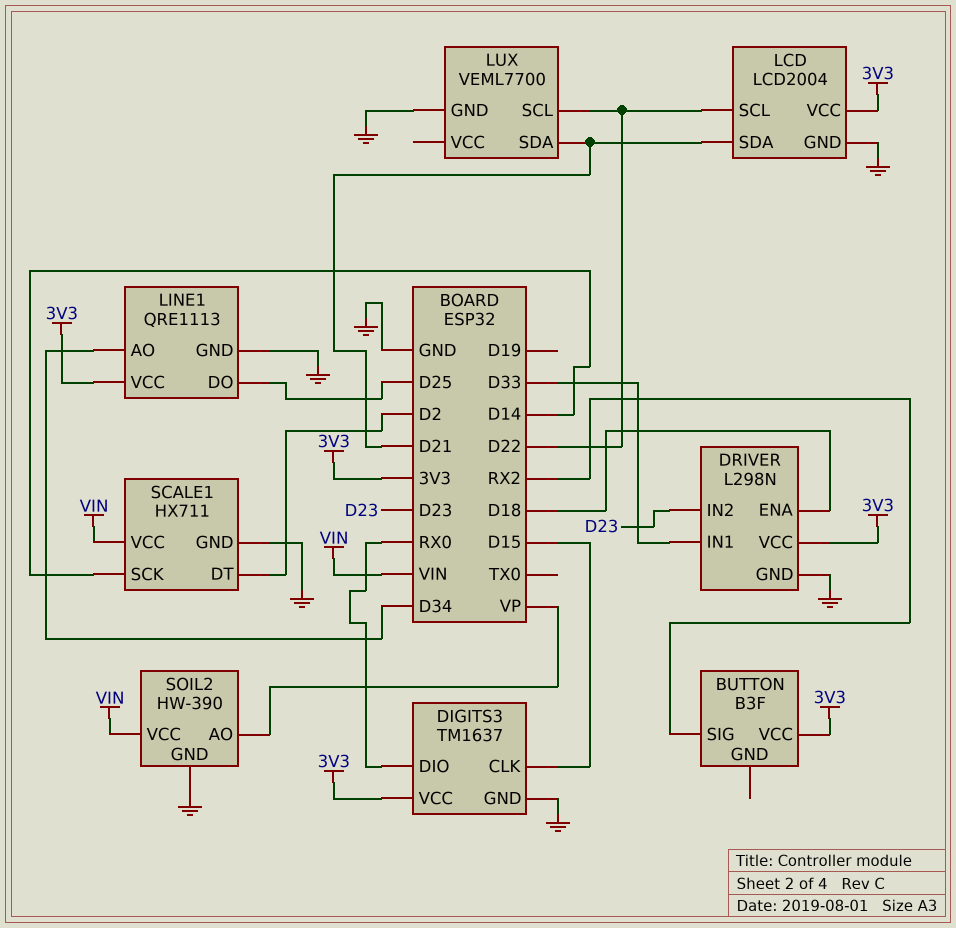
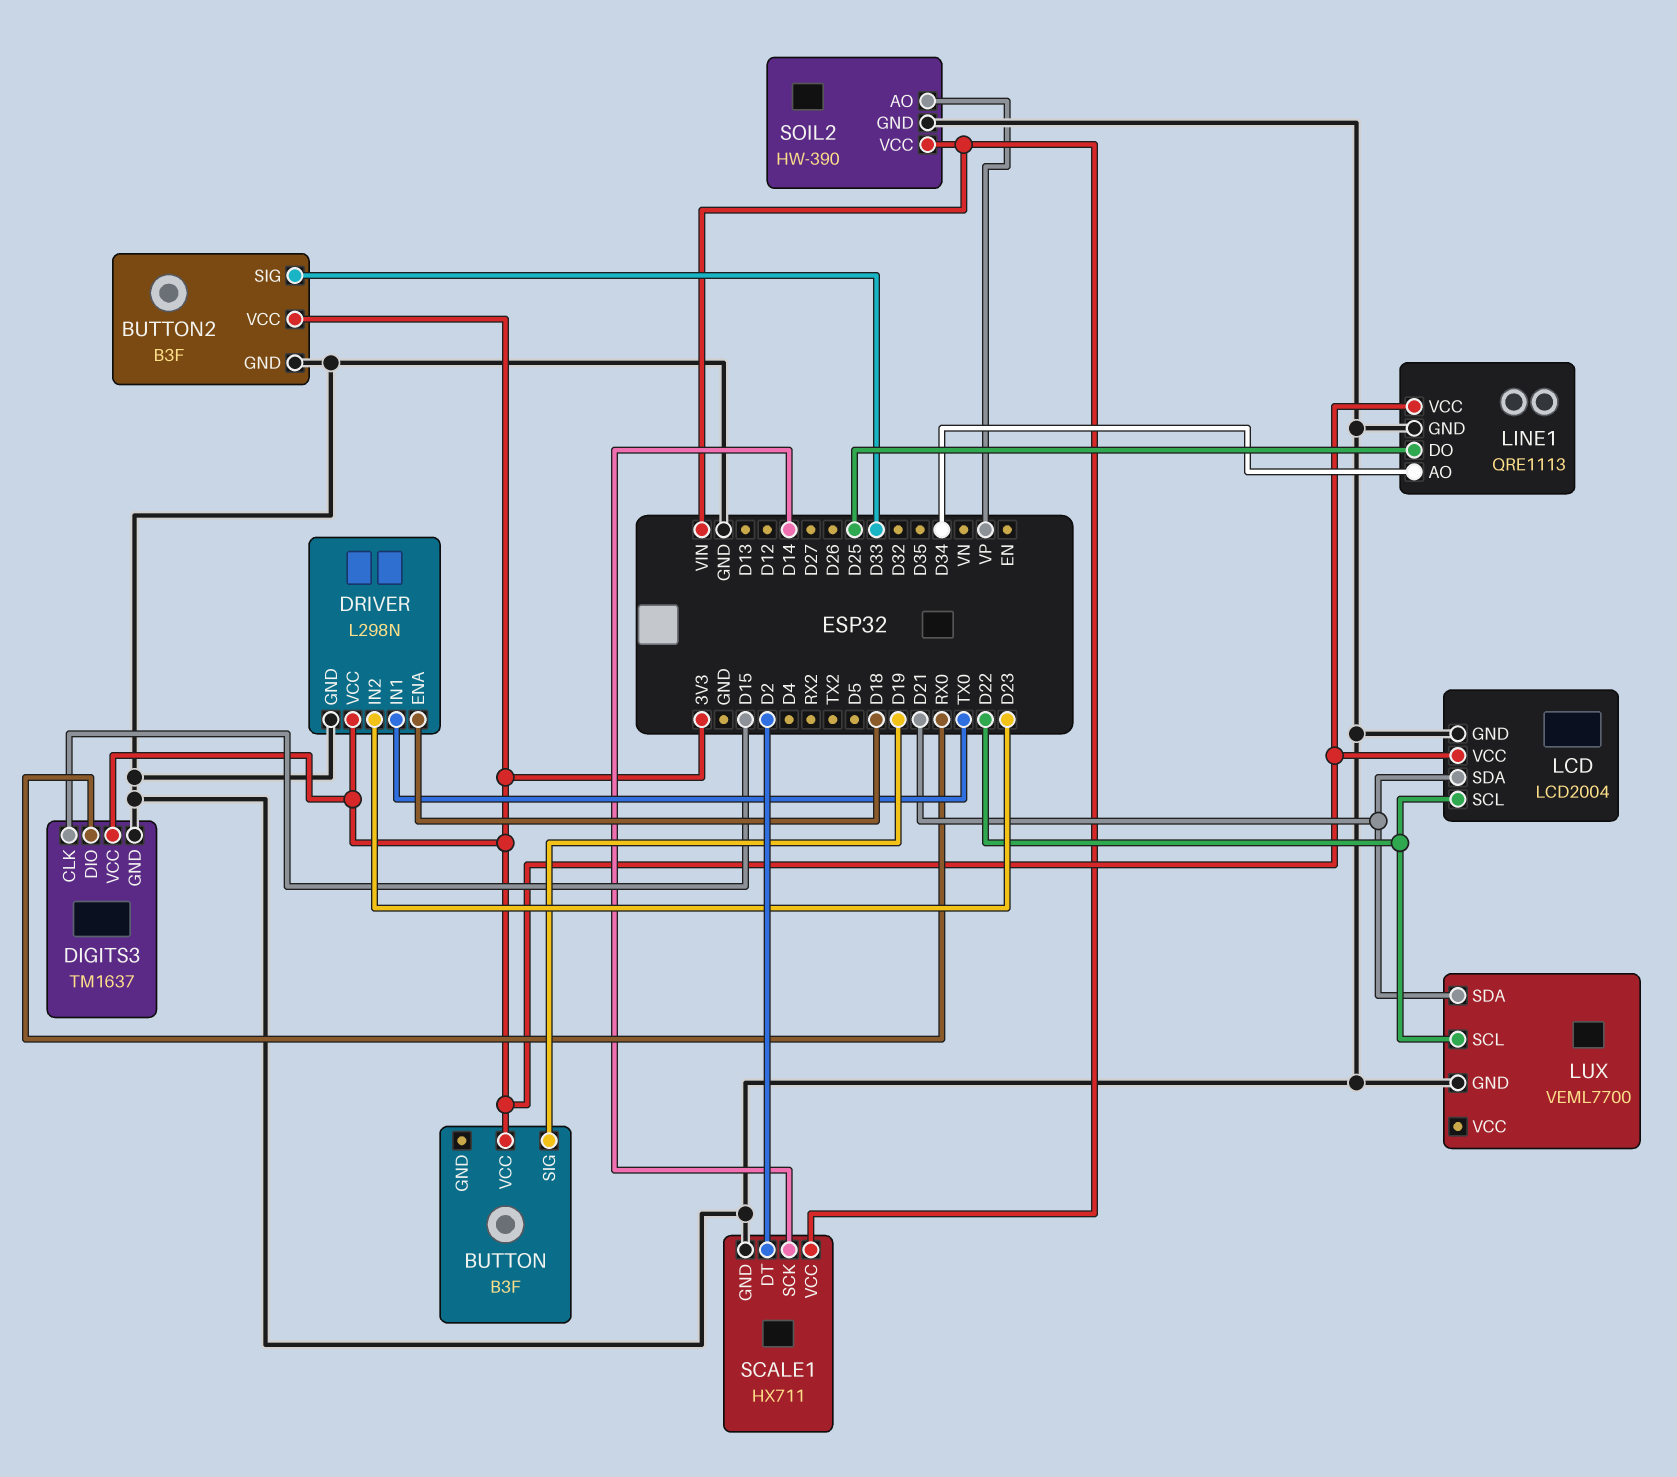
BUTTON pin SIG: RX2 -> D19
BUTTON2: none -> B3F
BUTTON2 pin GND: none -> GND
BUTTON2 pin SIG: none -> D33
BUTTON2 pin VCC: none -> 3V3
DRIVER pin IN1: D33 -> TX0

